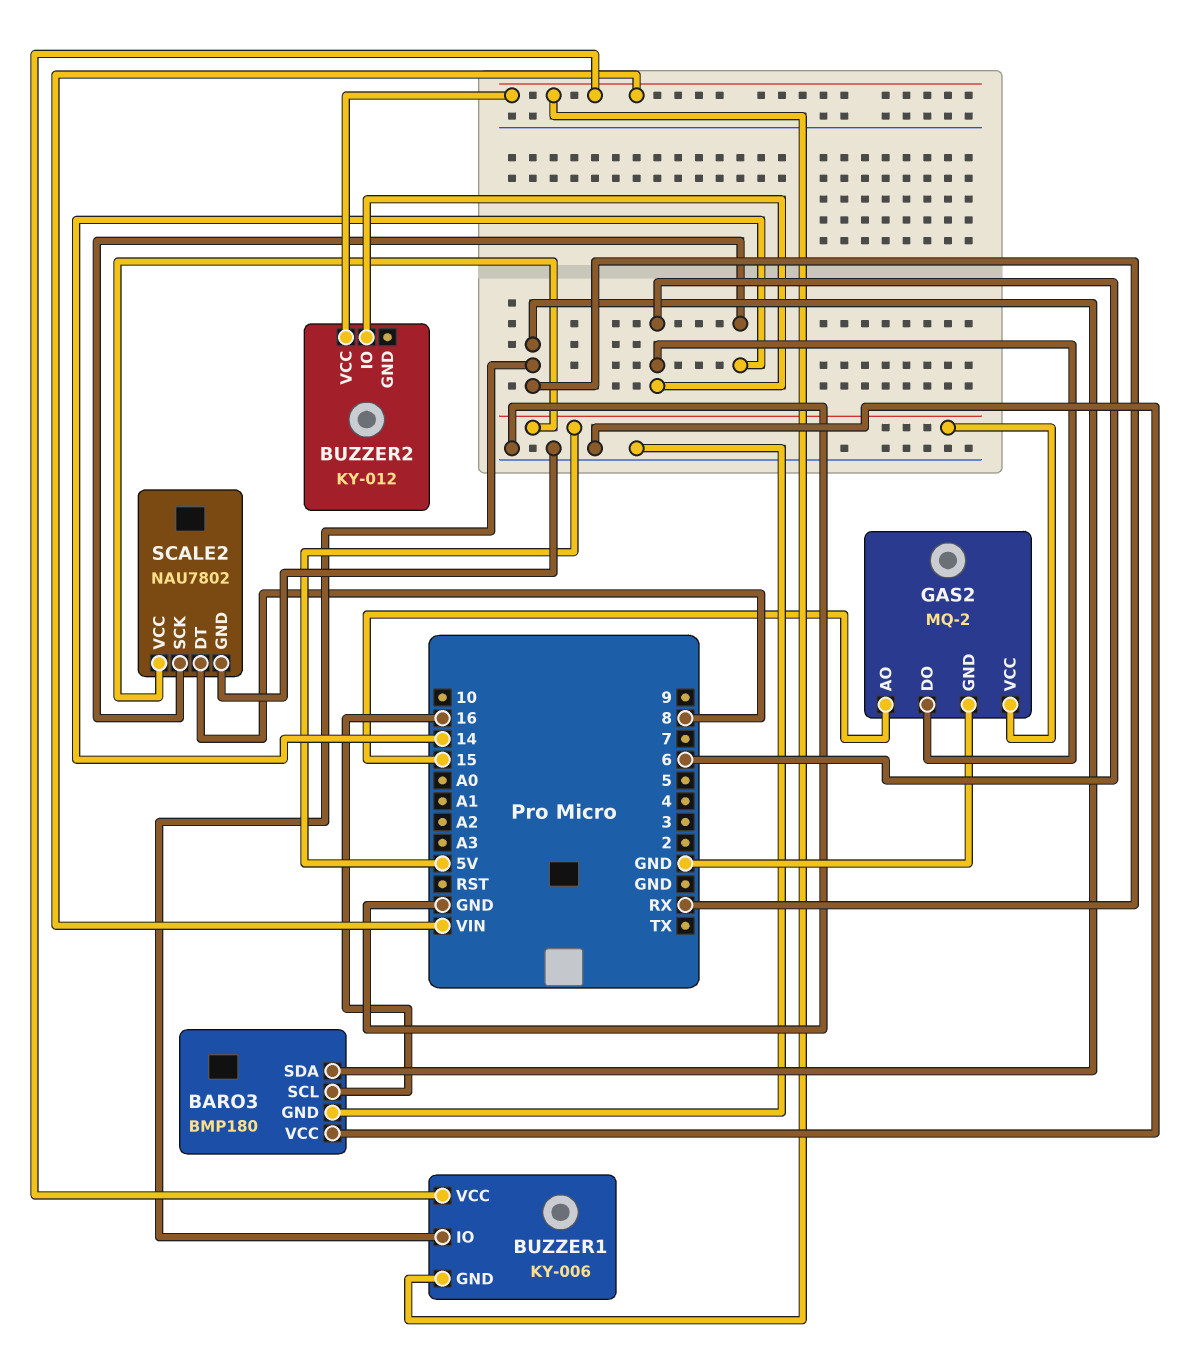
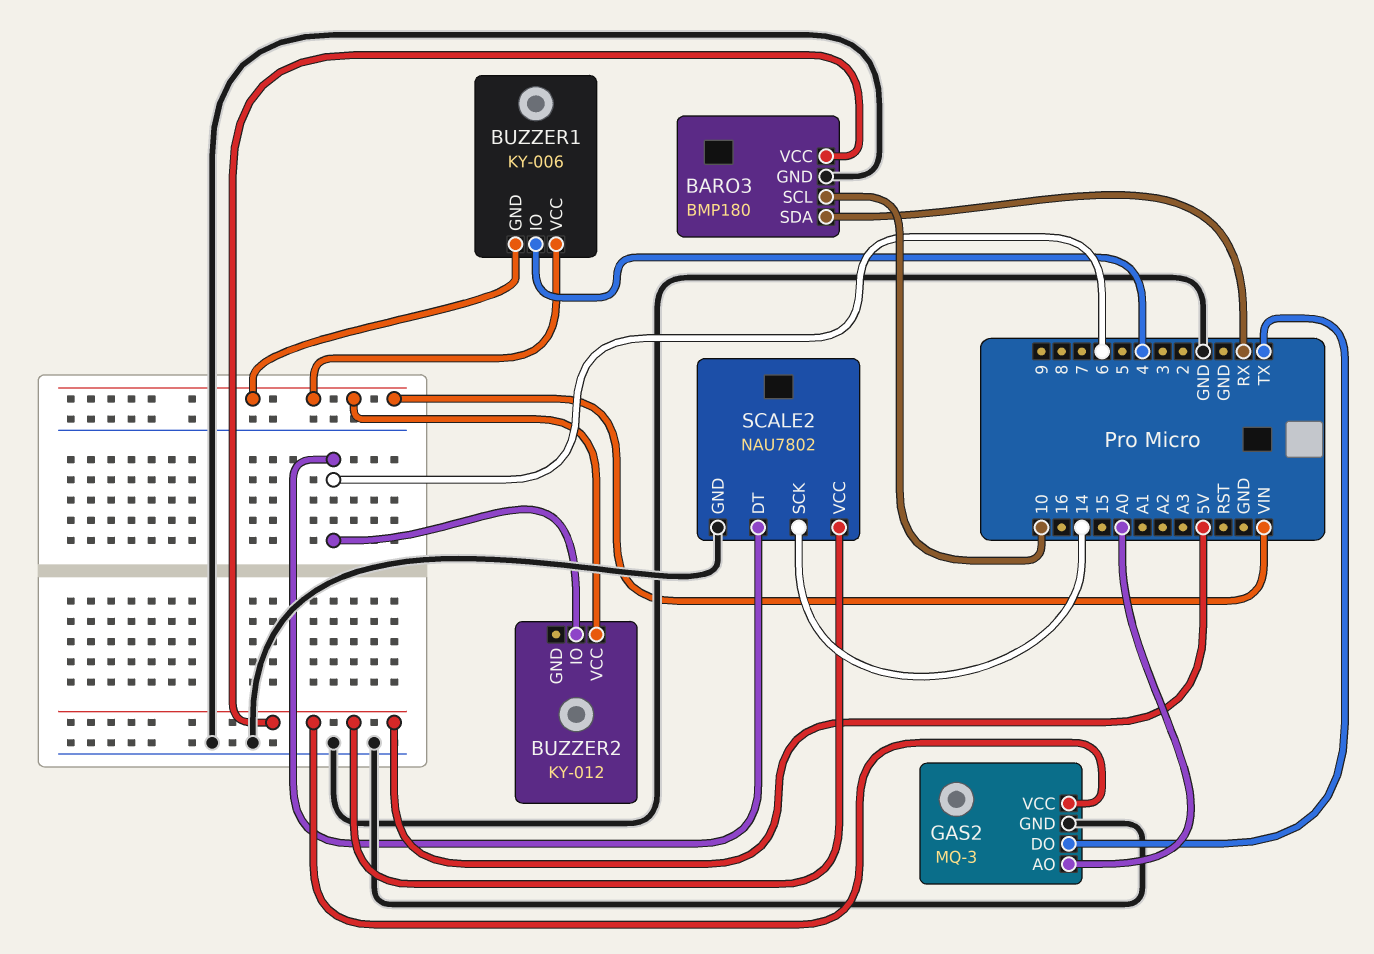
BARO3 pin SCL: 16 -> 10
BARO3 pin VCC: GND -> 5V
BUZZER1 pin IO: RX -> 4
GAS2: MQ-2 -> MQ-3
GAS2 pin AO: 15 -> A0
GAS2 pin DO: 6 -> TX
SCALE2 pin DT: 8 -> 6

